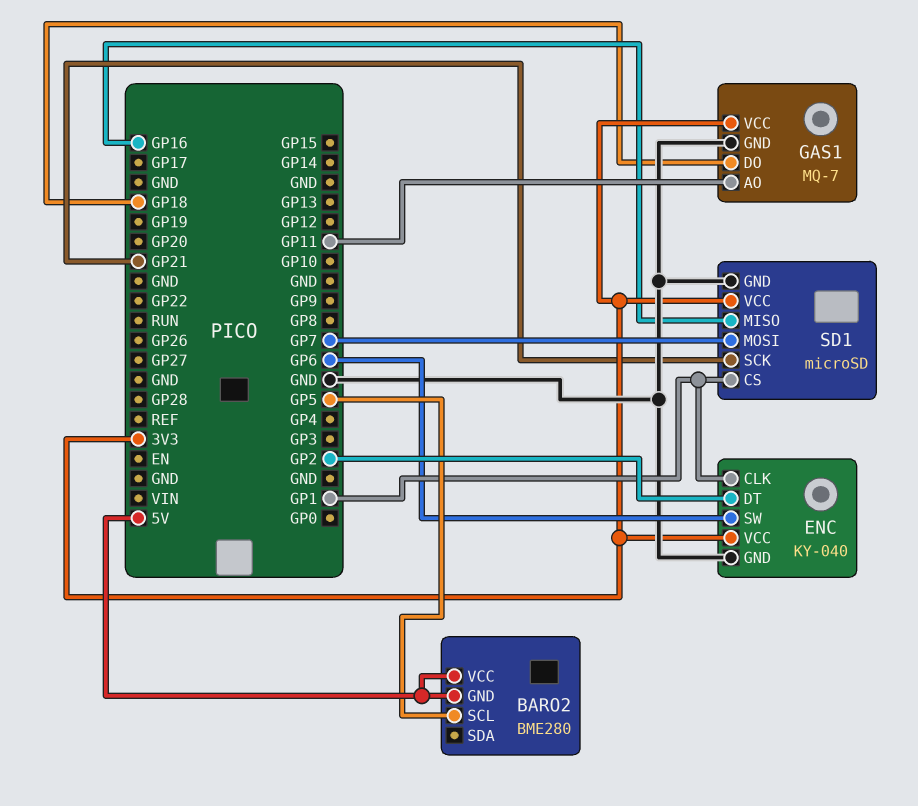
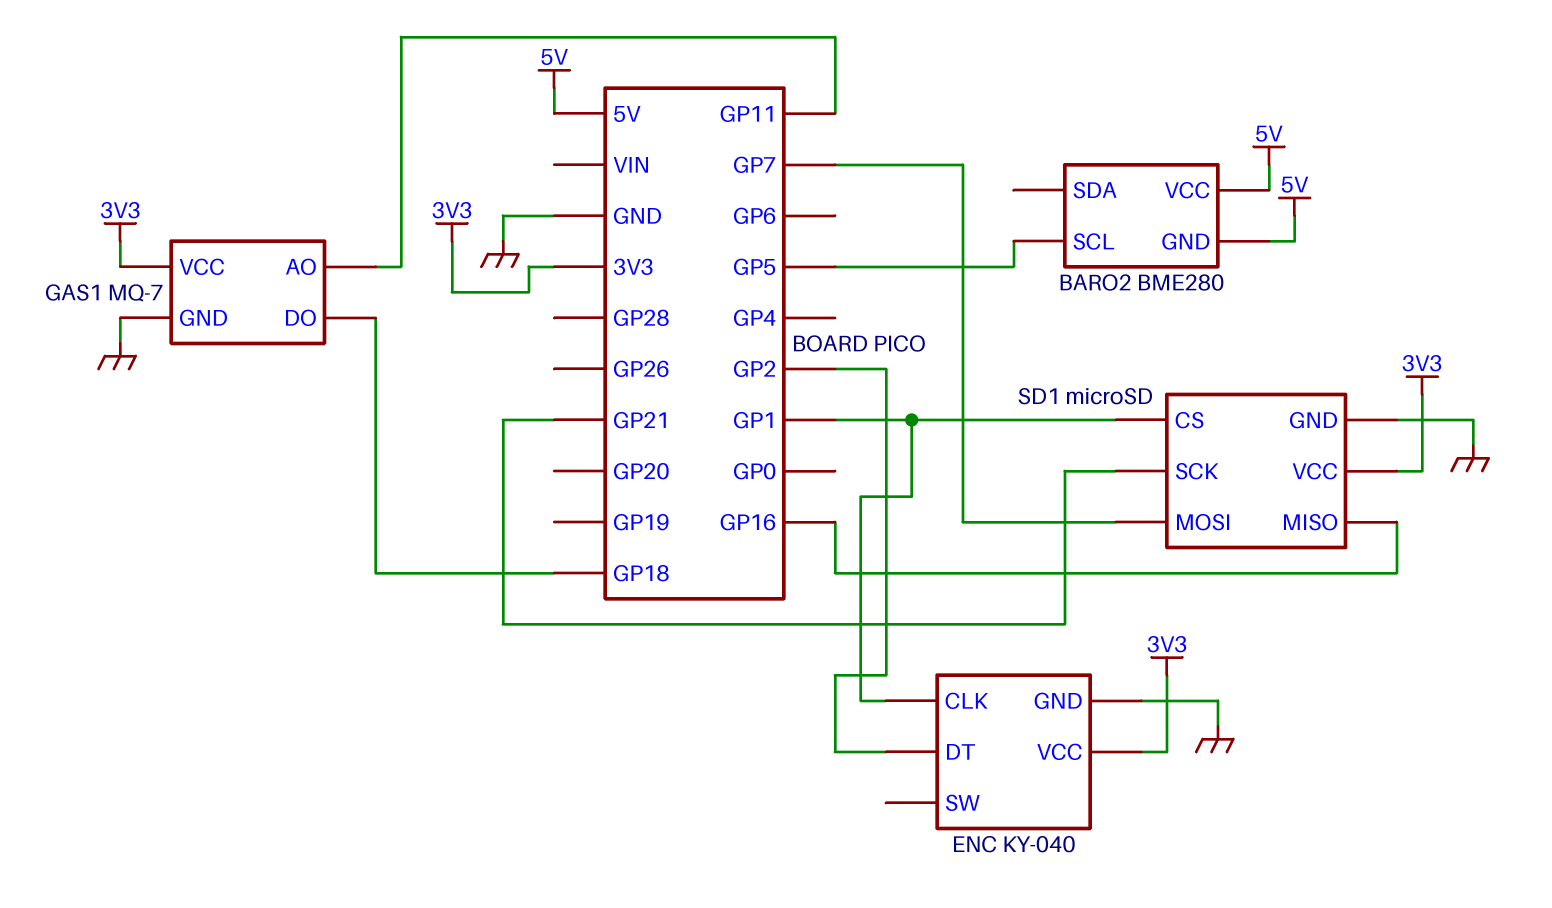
ENC pin SW: GP6 -> none

